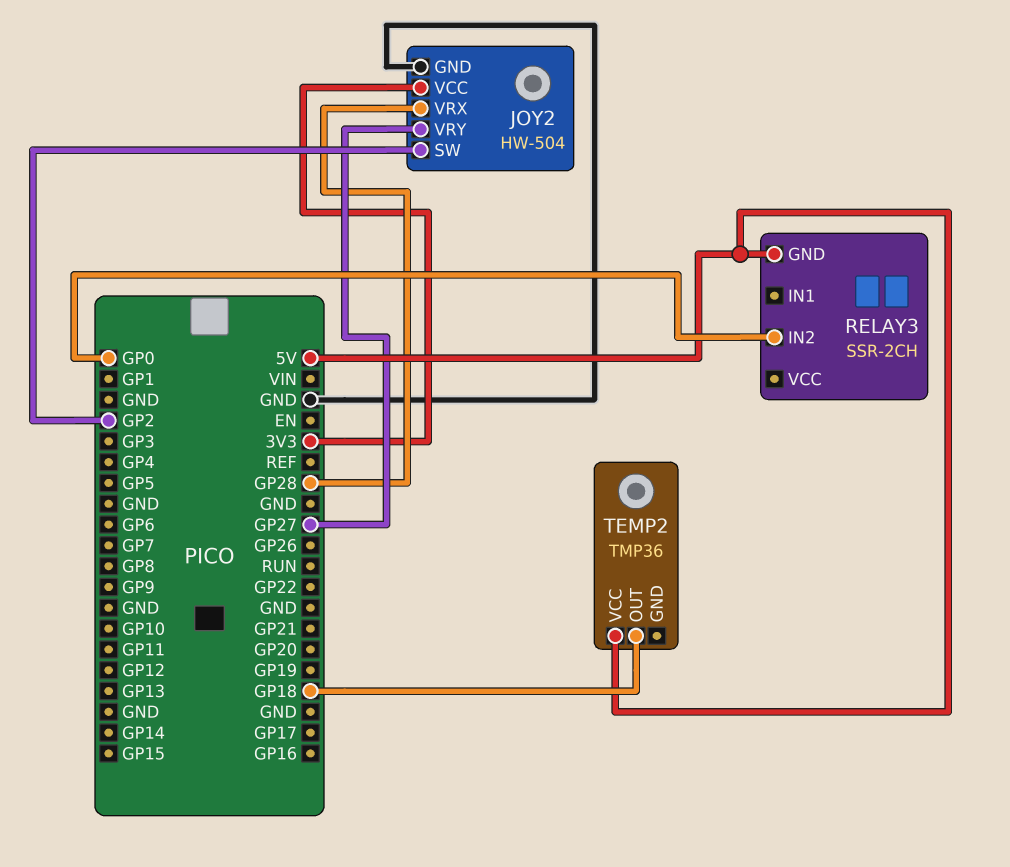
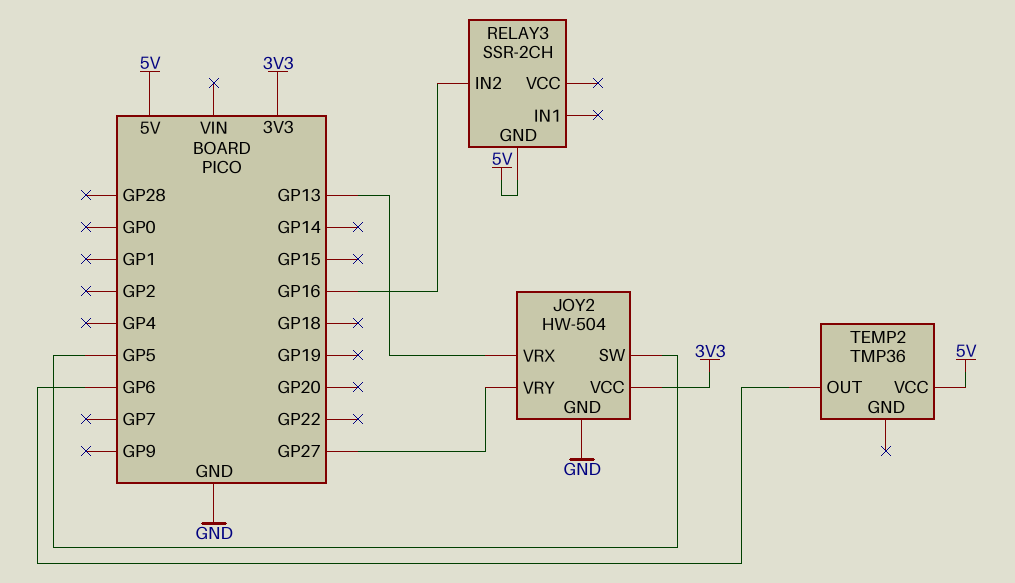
JOY2 pin SW: GP2 -> GP5
JOY2 pin VRX: GP28 -> GP13
RELAY3 pin IN2: GP0 -> GP16
TEMP2 pin OUT: GP18 -> GP6

